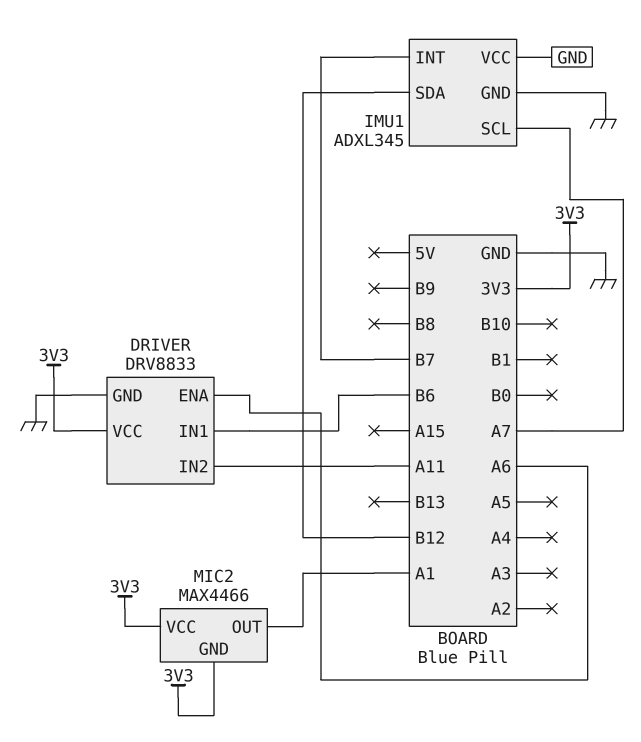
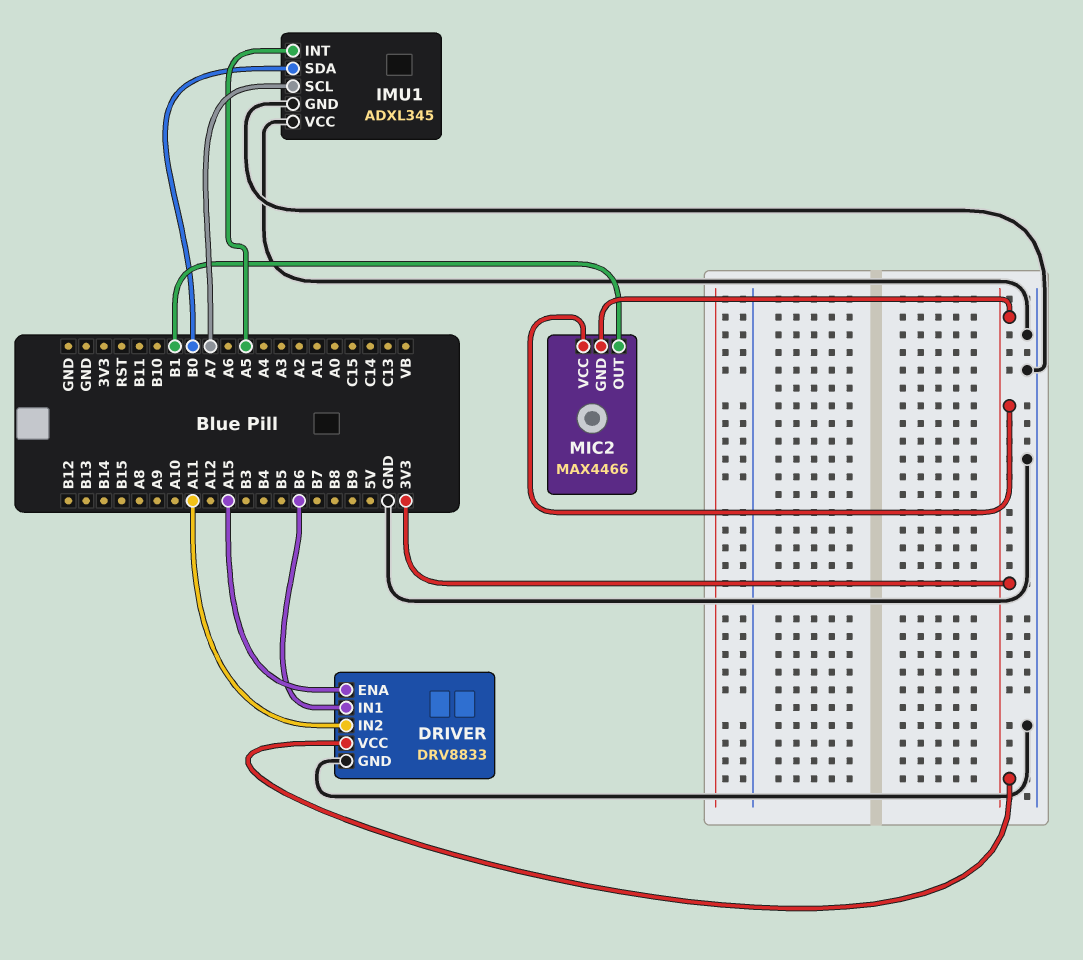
DRIVER pin ENA: A6 -> A15
IMU1 pin INT: B7 -> A5
IMU1 pin SDA: B12 -> B0
MIC2 pin OUT: A1 -> B1

